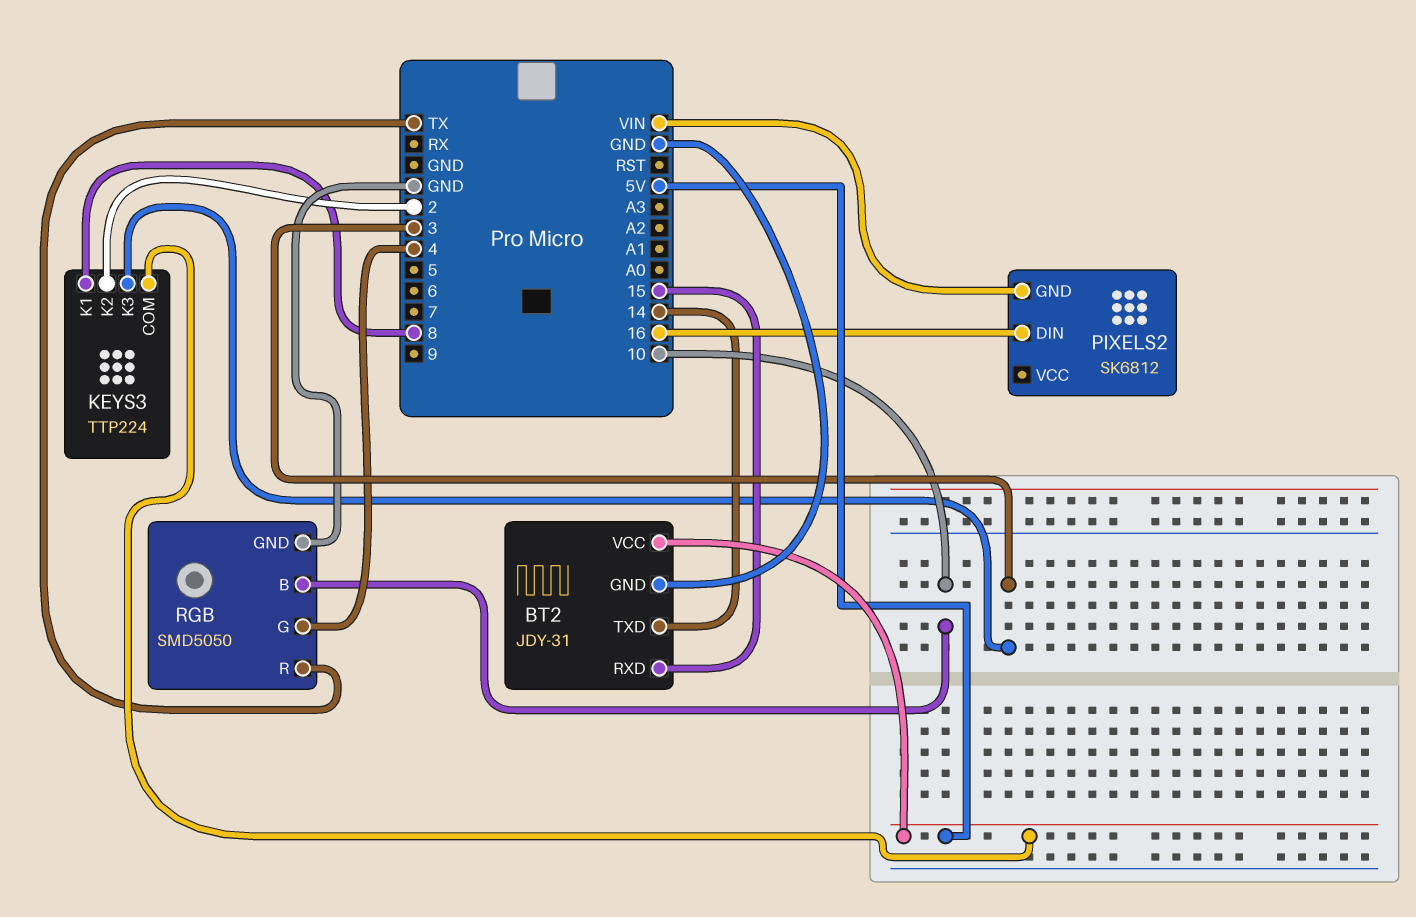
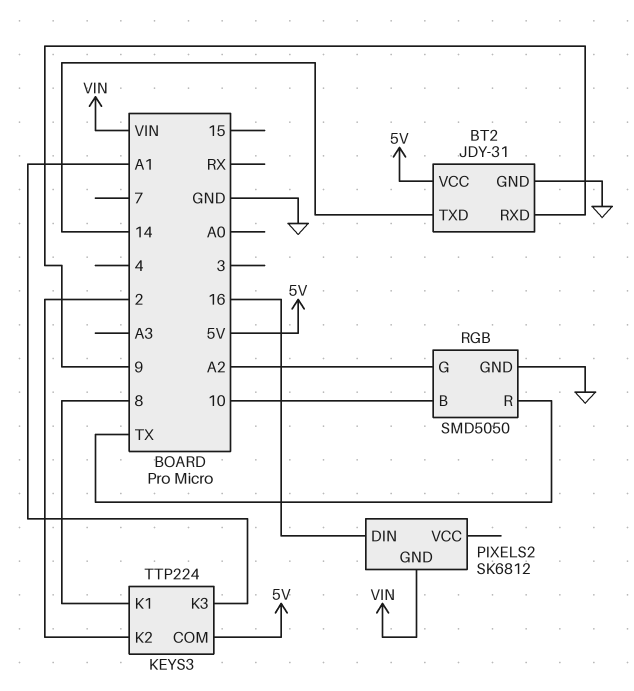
BT2 pin RXD: 15 -> 9
KEYS3 pin K3: 3 -> A1
RGB pin G: 4 -> A2

